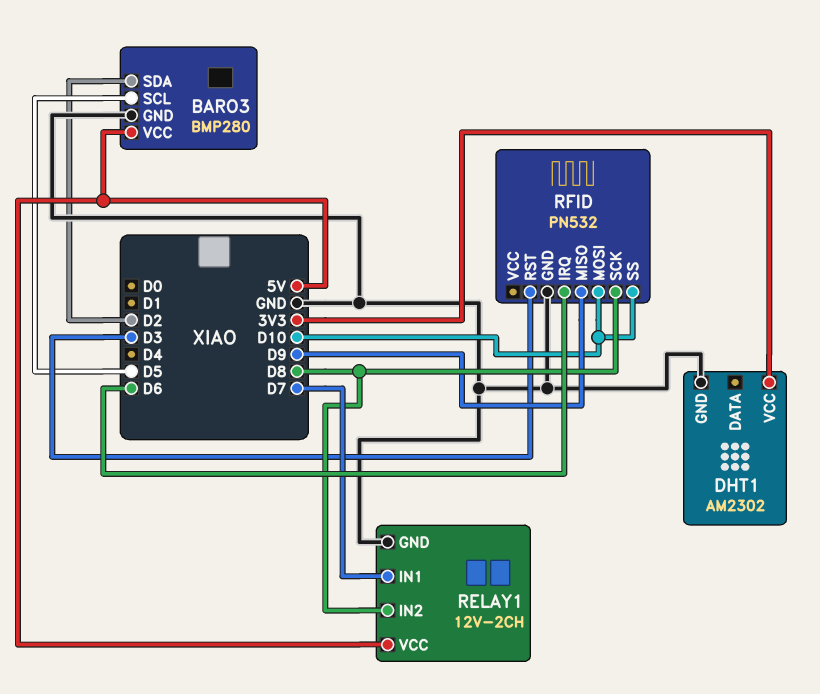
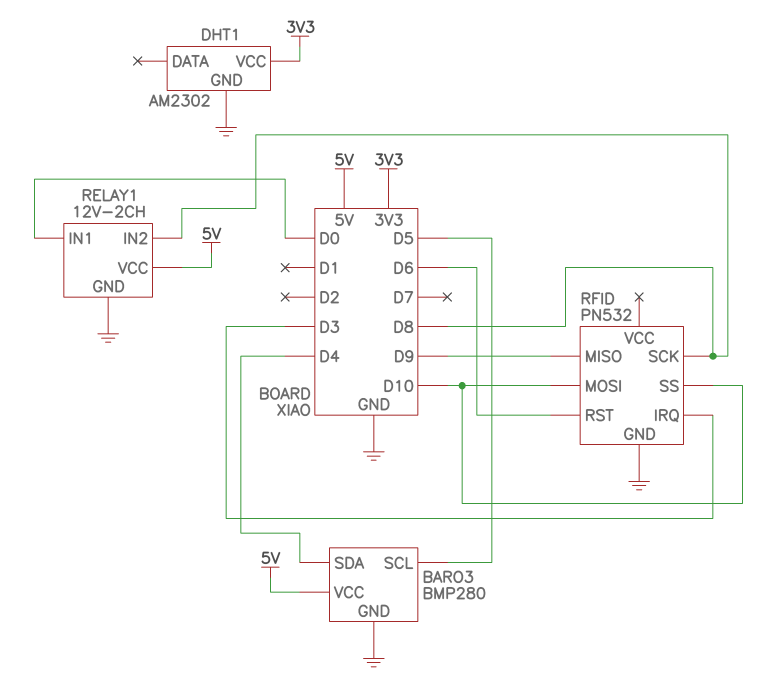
BARO3 pin SDA: D2 -> D4
RELAY1 pin IN1: D7 -> D0
RFID pin IRQ: D6 -> D3
RFID pin RST: D3 -> D6

